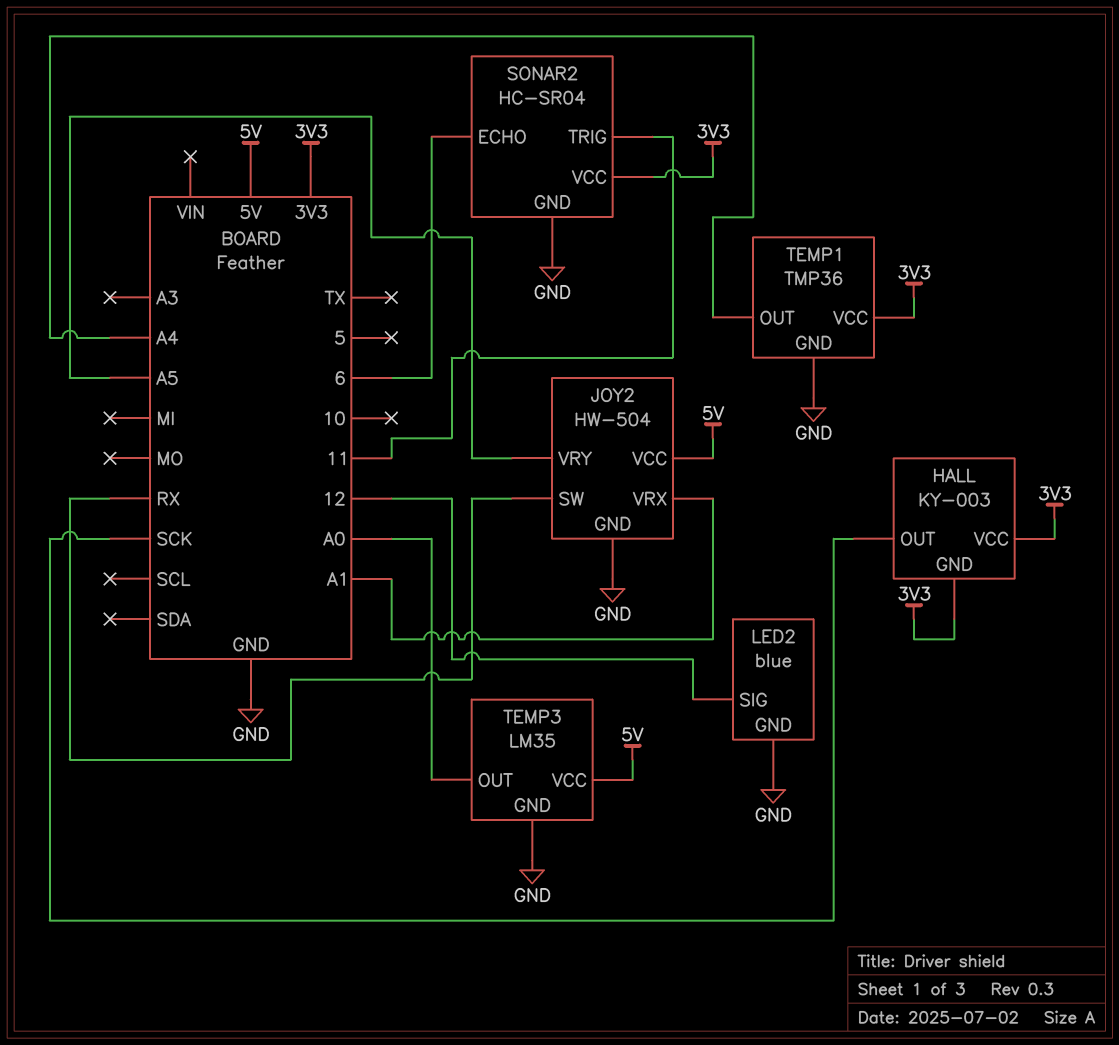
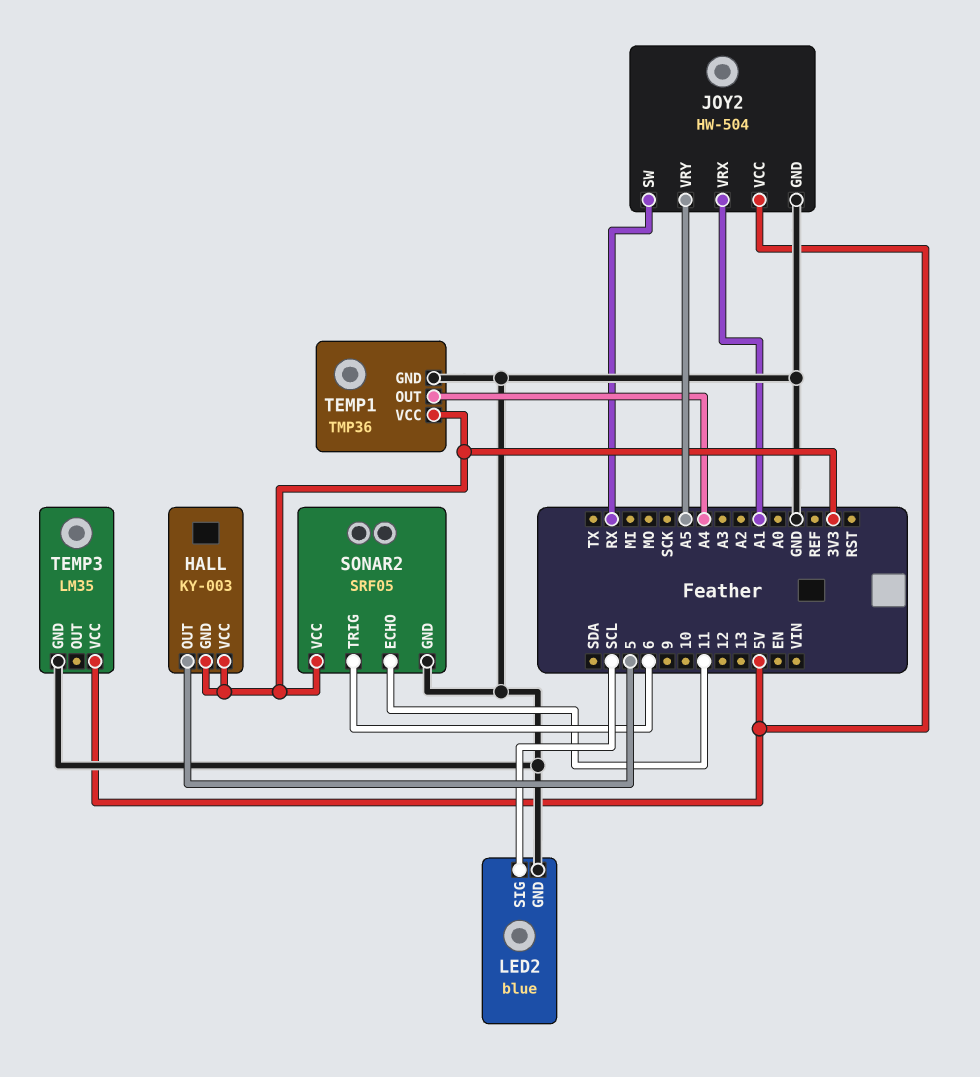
HALL pin OUT: SCK -> 5
LED2 pin SIG: 12 -> SCL
SONAR2: HC-SR04 -> SRF05
SONAR2 pin ECHO: 6 -> 11
SONAR2 pin TRIG: 11 -> 6
TEMP3 pin OUT: A0 -> none

